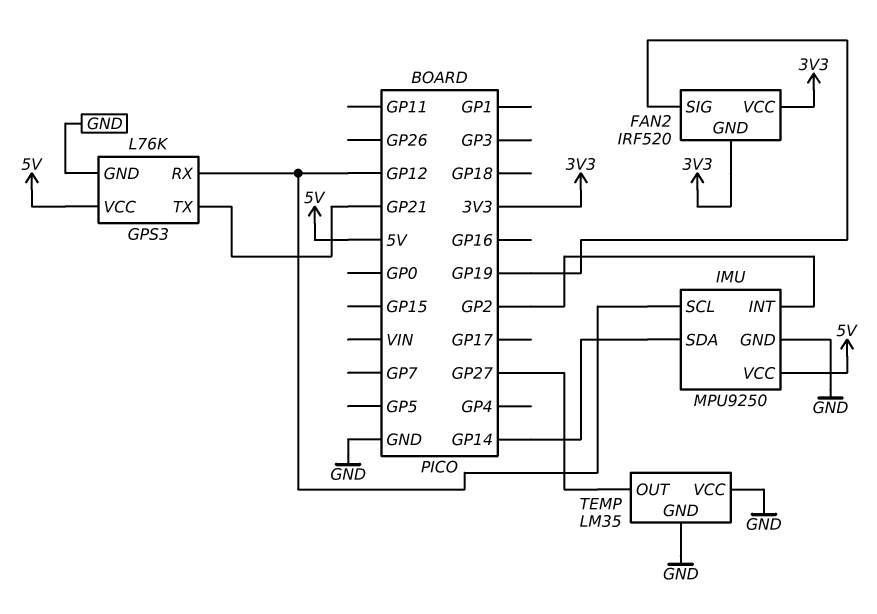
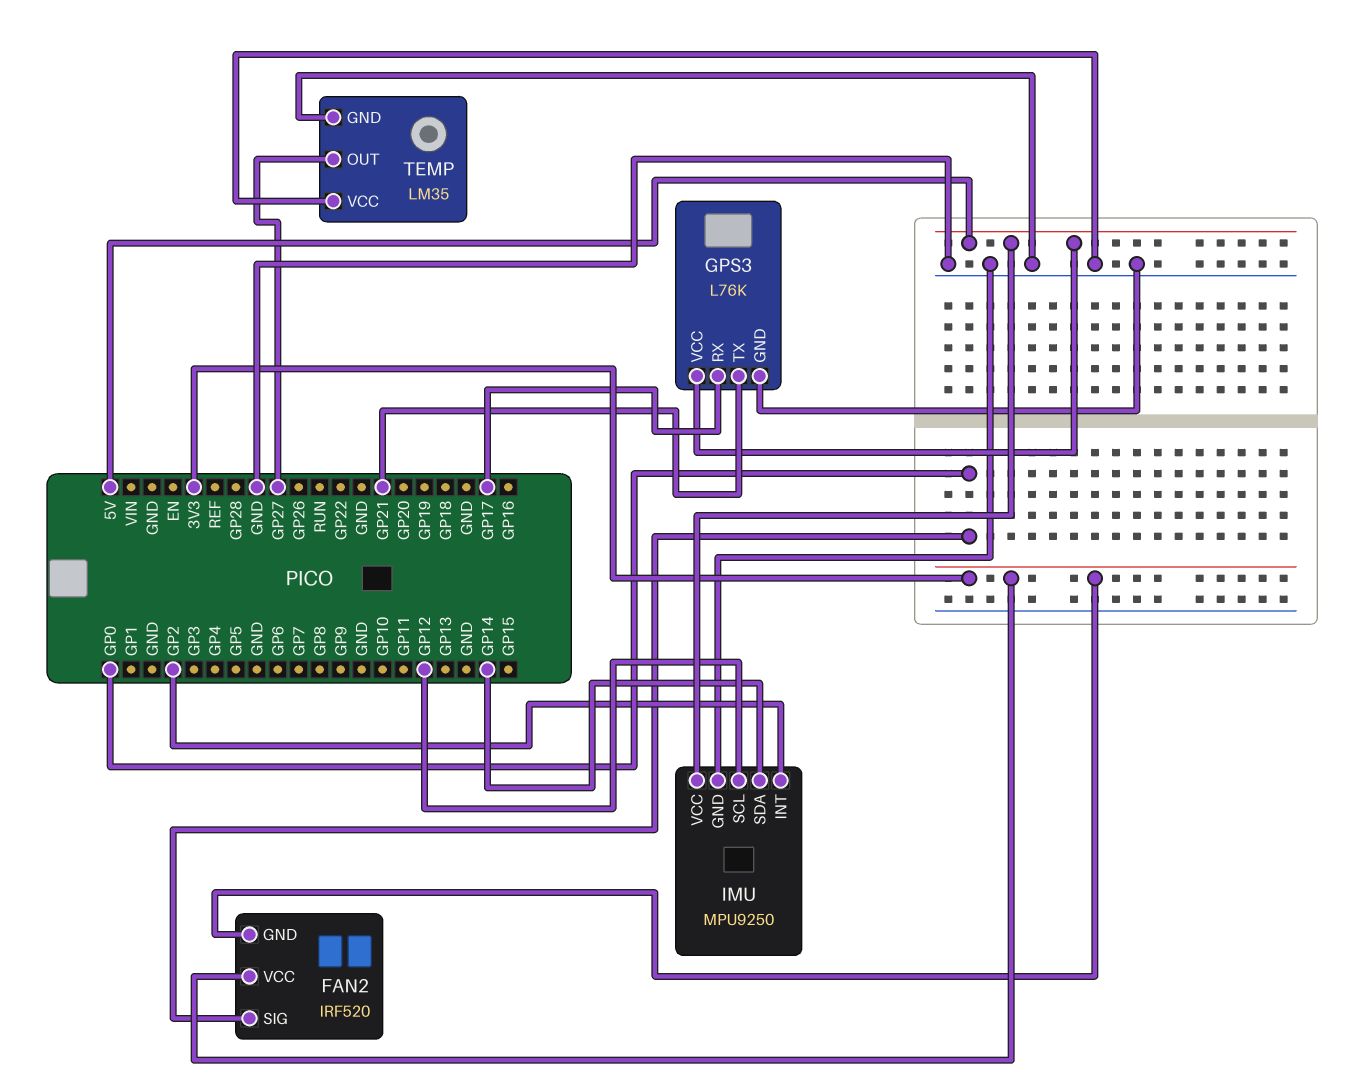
FAN2 pin SIG: GP19 -> GP0
GPS3 pin RX: GP12 -> GP17

